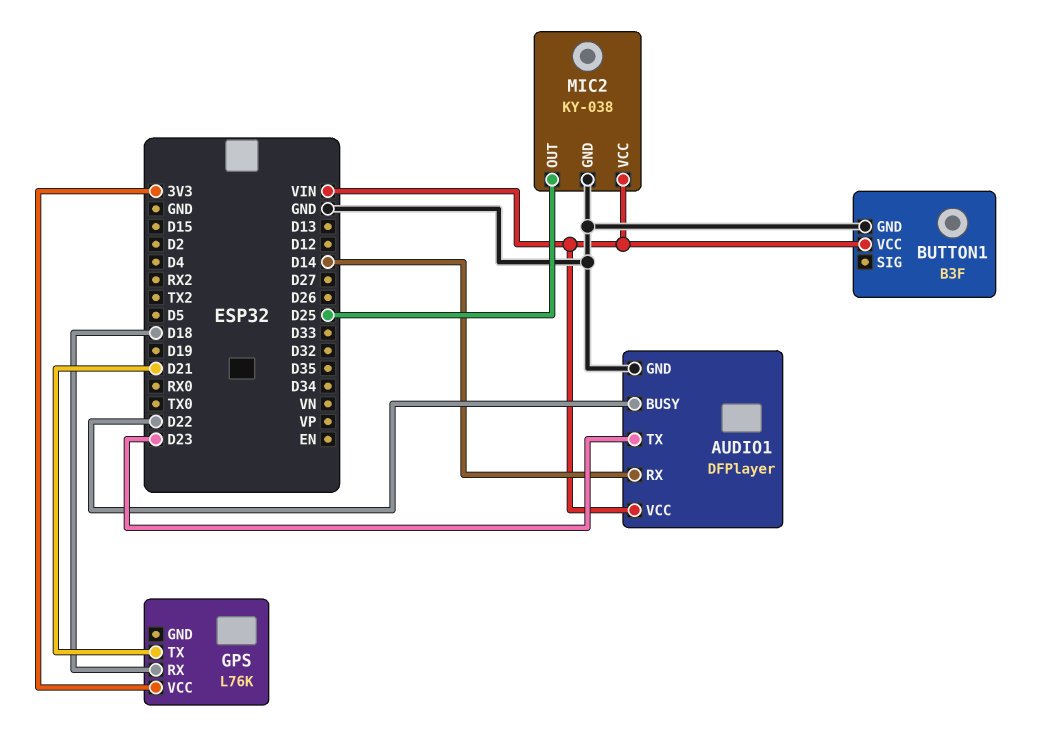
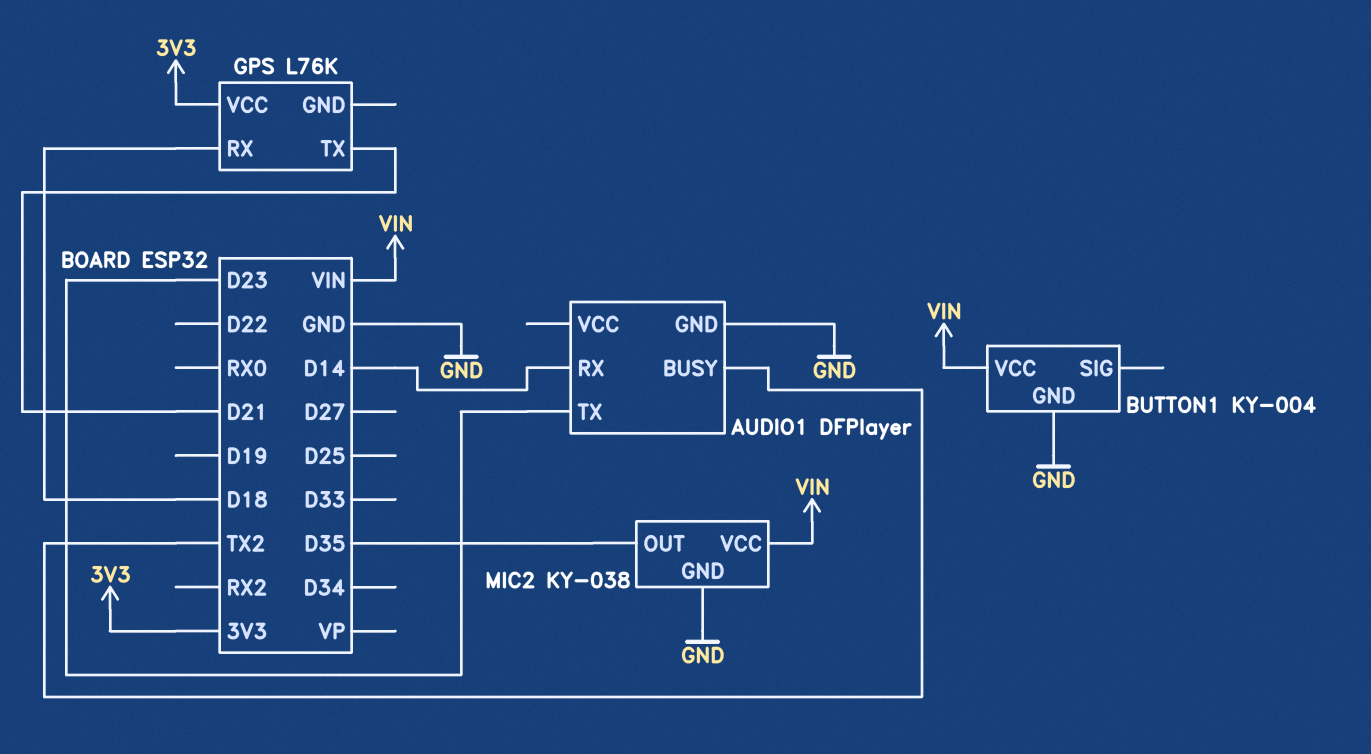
AUDIO1 pin BUSY: D22 -> TX2
AUDIO1 pin VCC: VIN -> none
BUTTON1: B3F -> KY-004
MIC2 pin OUT: D25 -> D35

